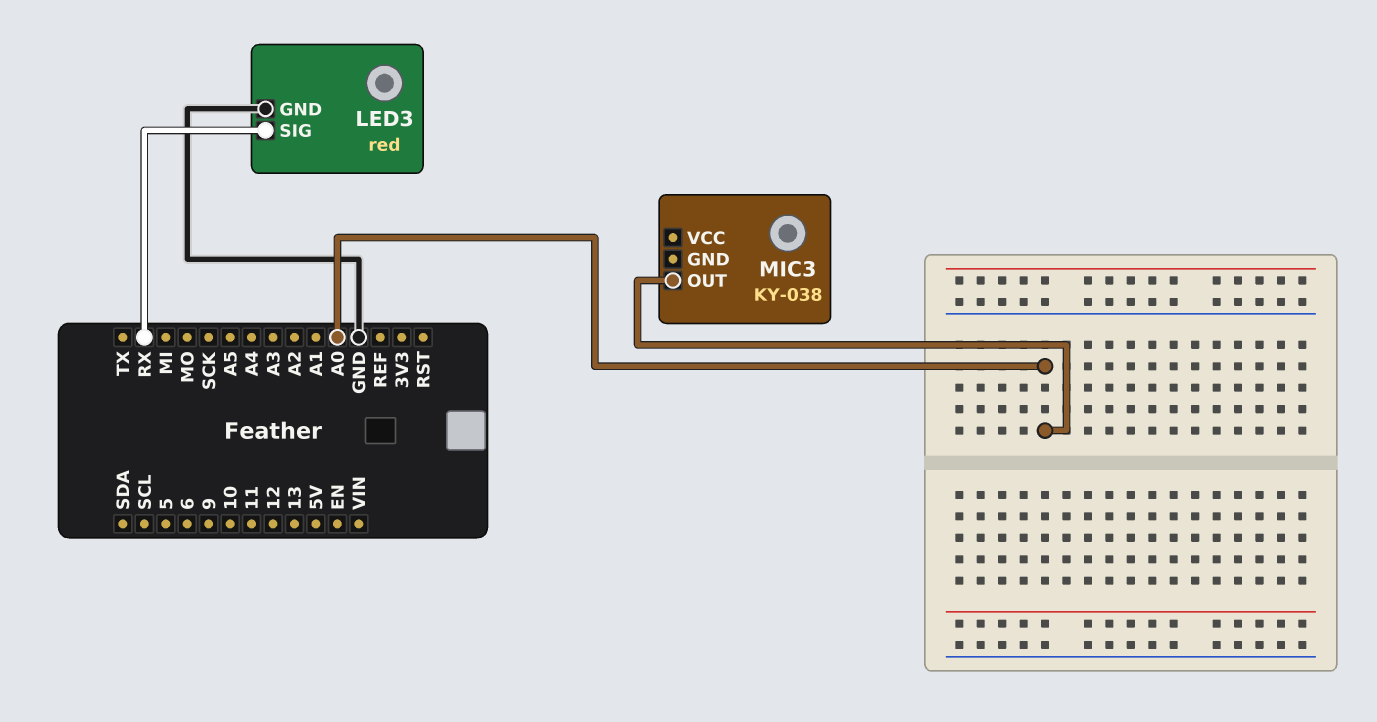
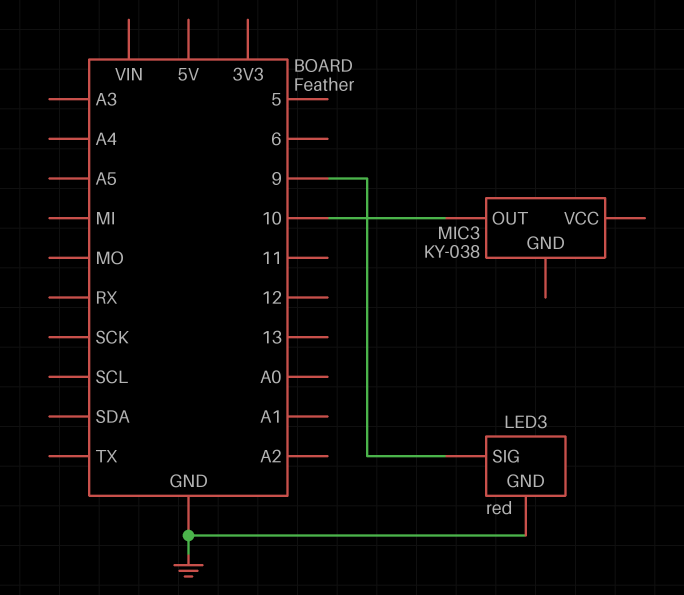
LED3 pin SIG: RX -> 9
MIC3 pin OUT: A0 -> 10

